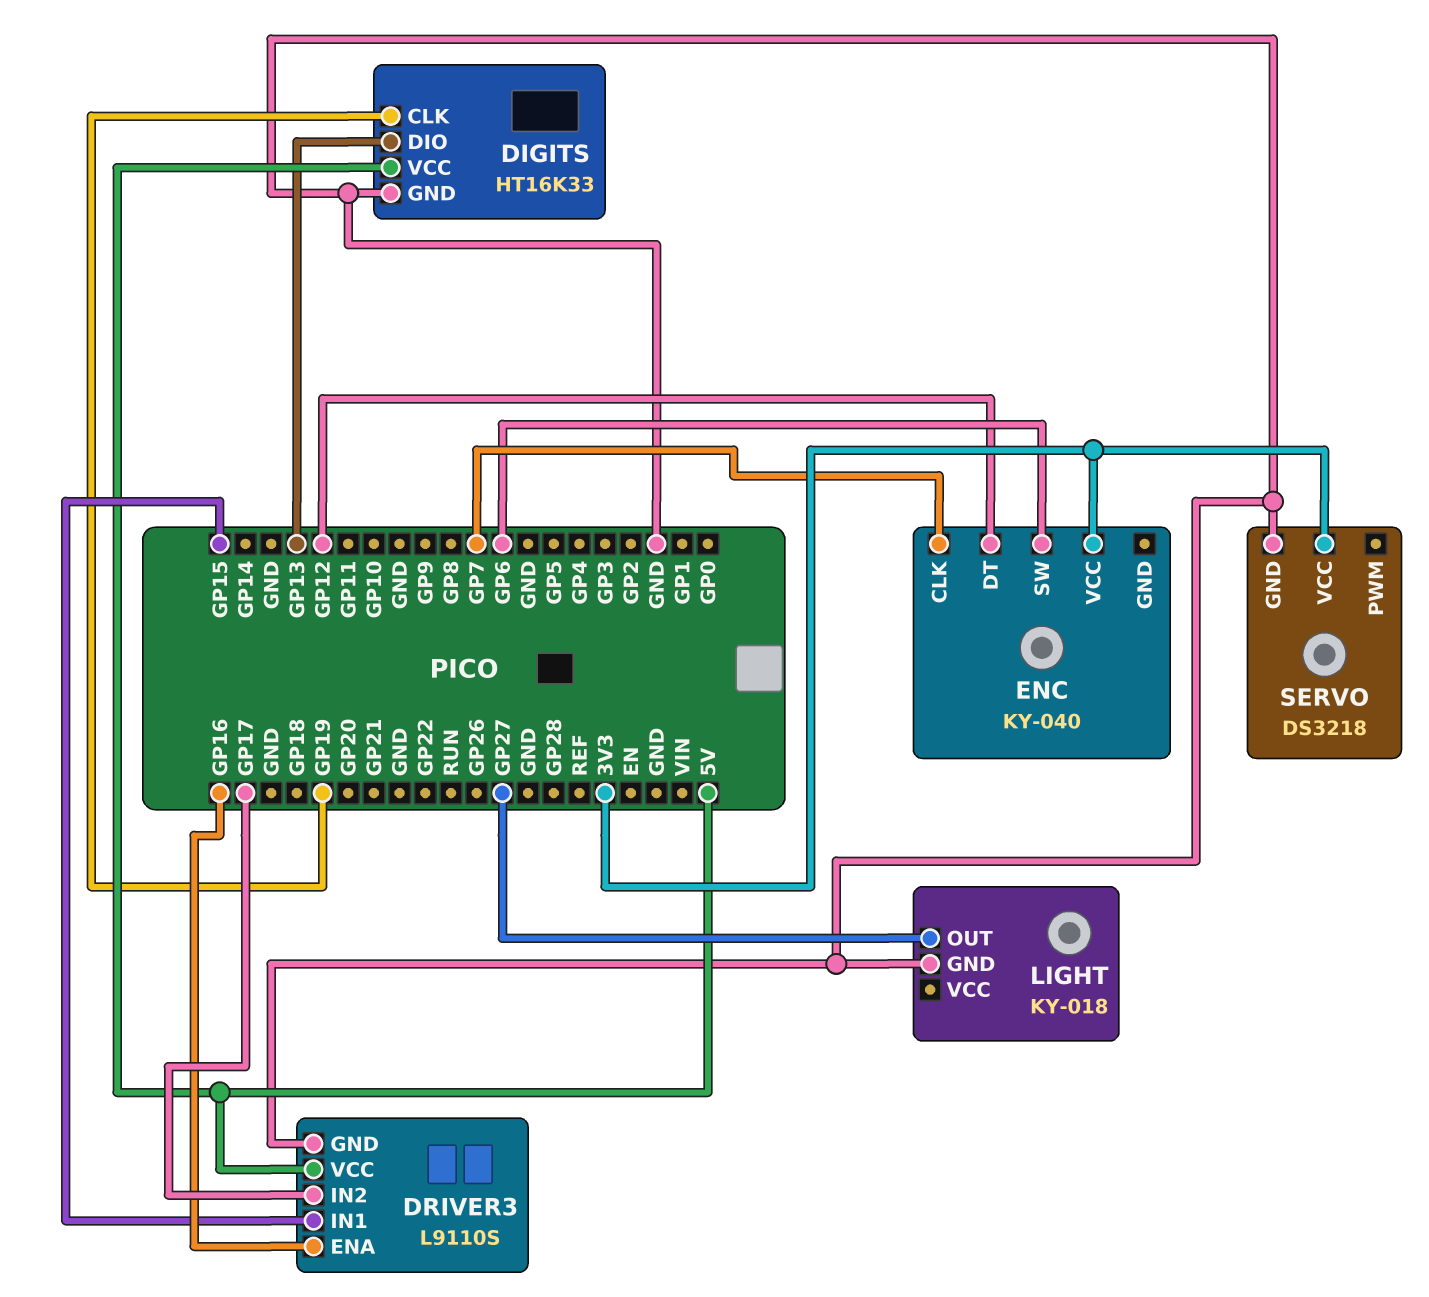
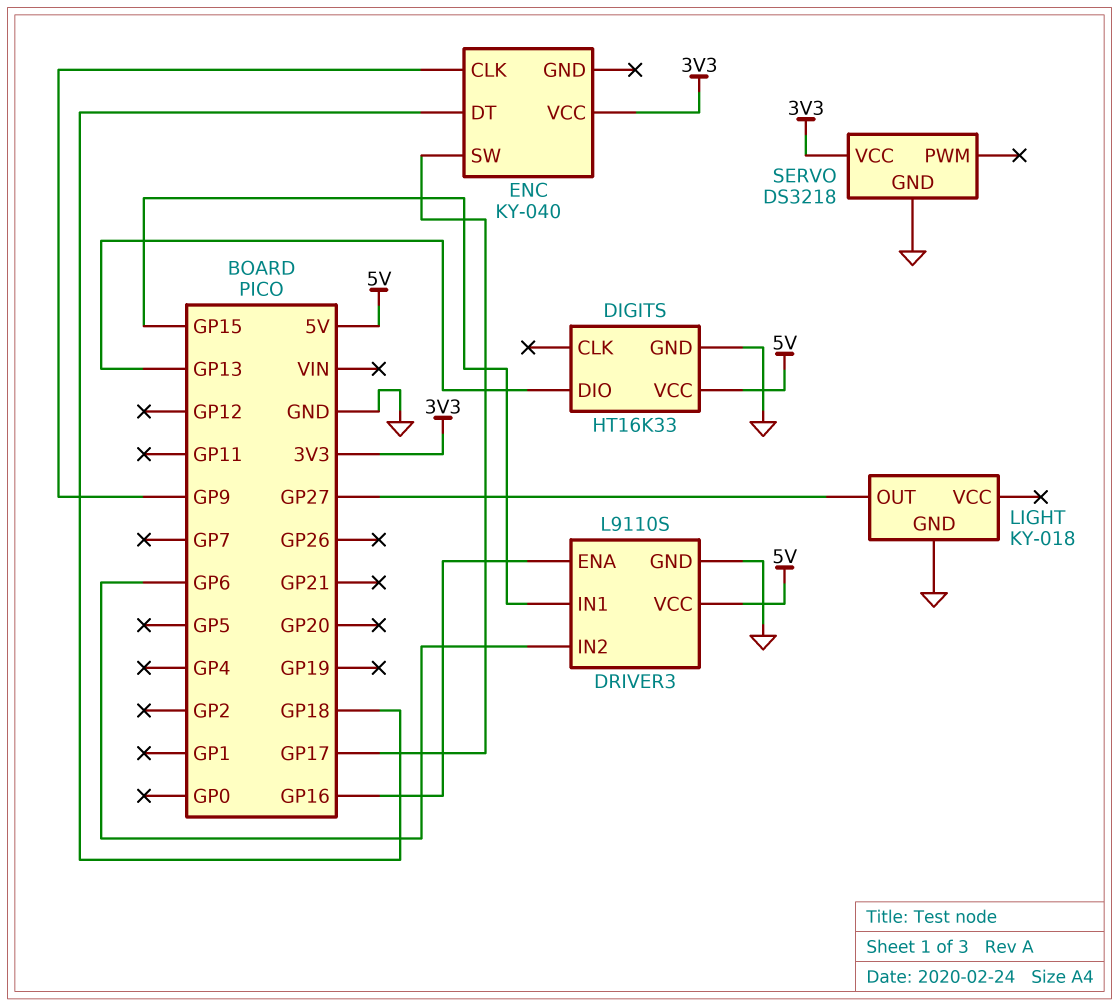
DIGITS pin CLK: GP19 -> none
DRIVER3 pin IN2: GP17 -> GP6
ENC pin CLK: GP7 -> GP9
ENC pin DT: GP12 -> GP18
ENC pin SW: GP6 -> GP17

